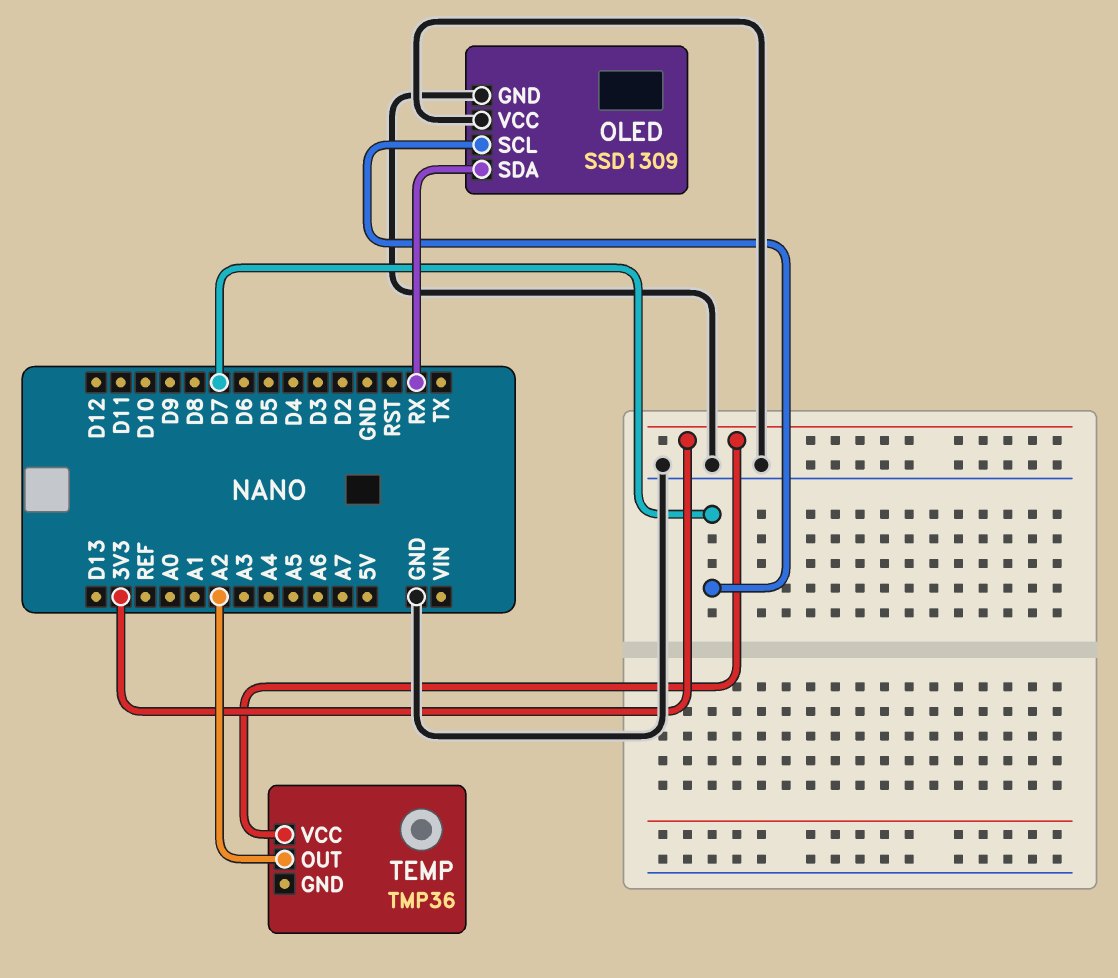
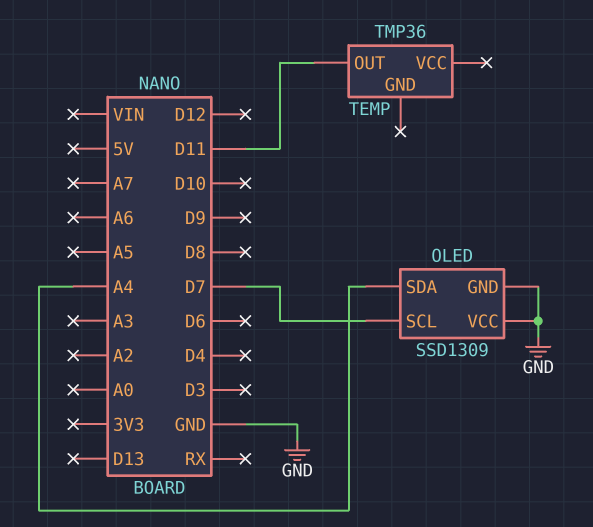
OLED pin SDA: RX -> A4
TEMP pin OUT: A2 -> D11
TEMP pin VCC: 3V3 -> none

